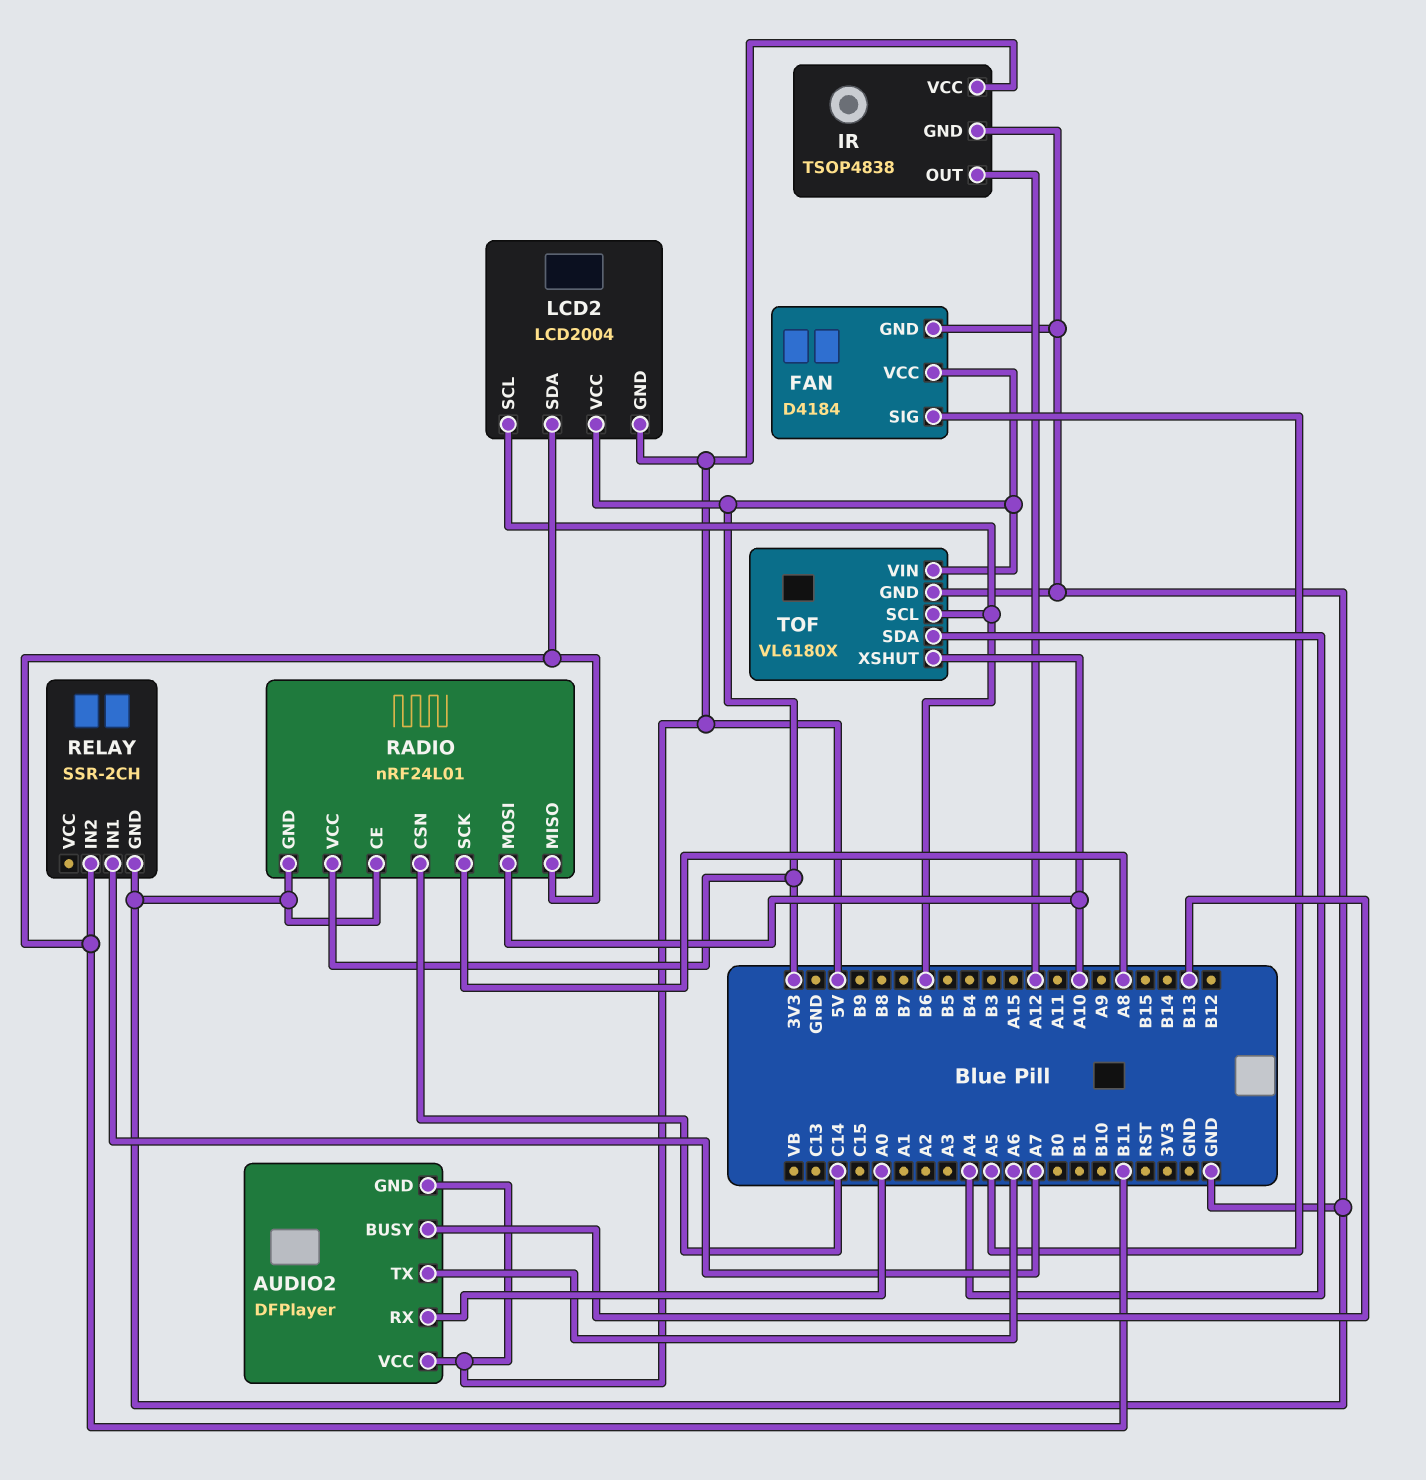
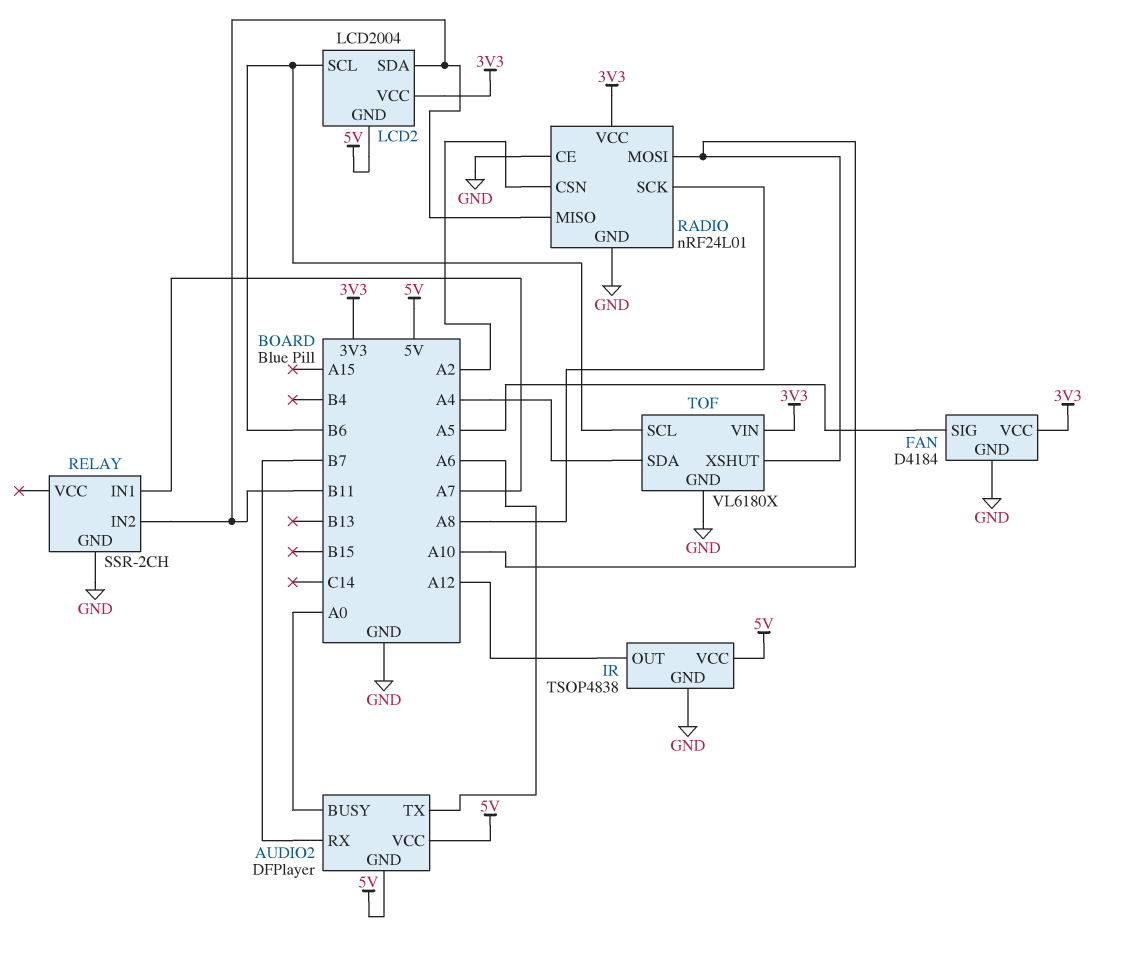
AUDIO2 pin BUSY: B13 -> A0
AUDIO2 pin RX: A0 -> B7
RADIO pin CSN: C14 -> A2

